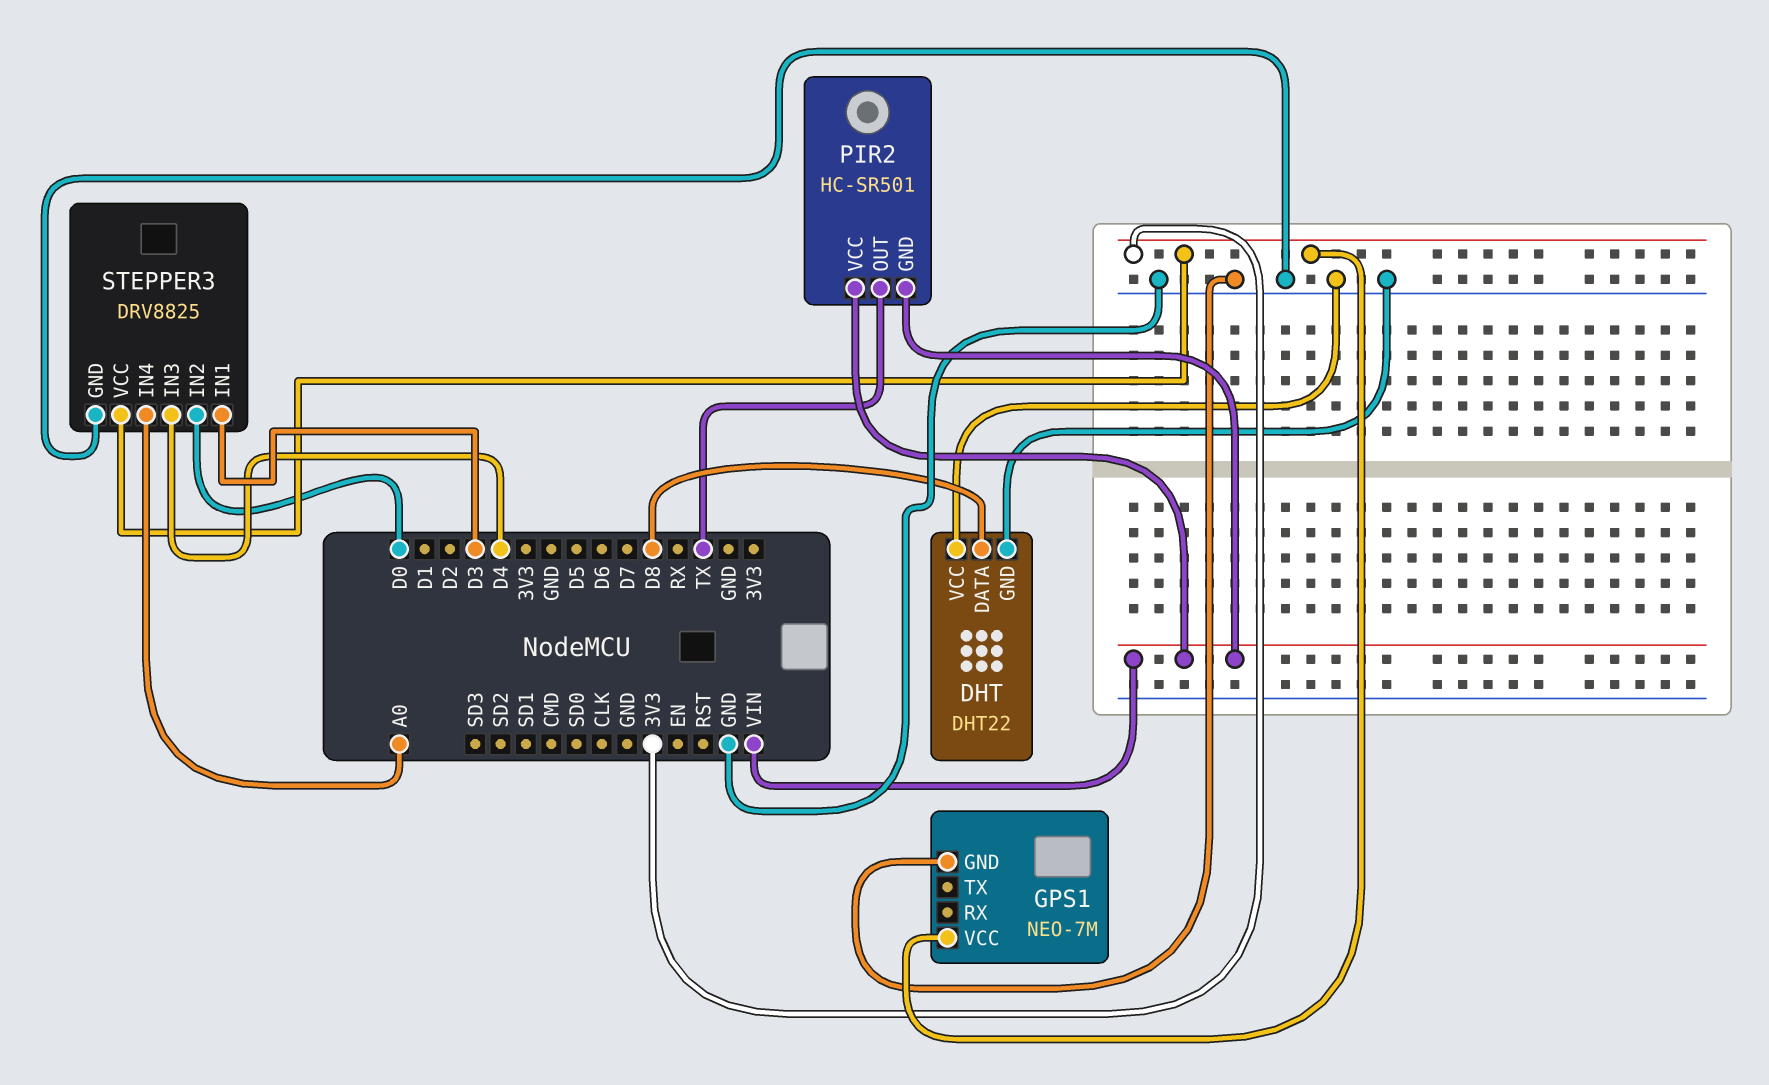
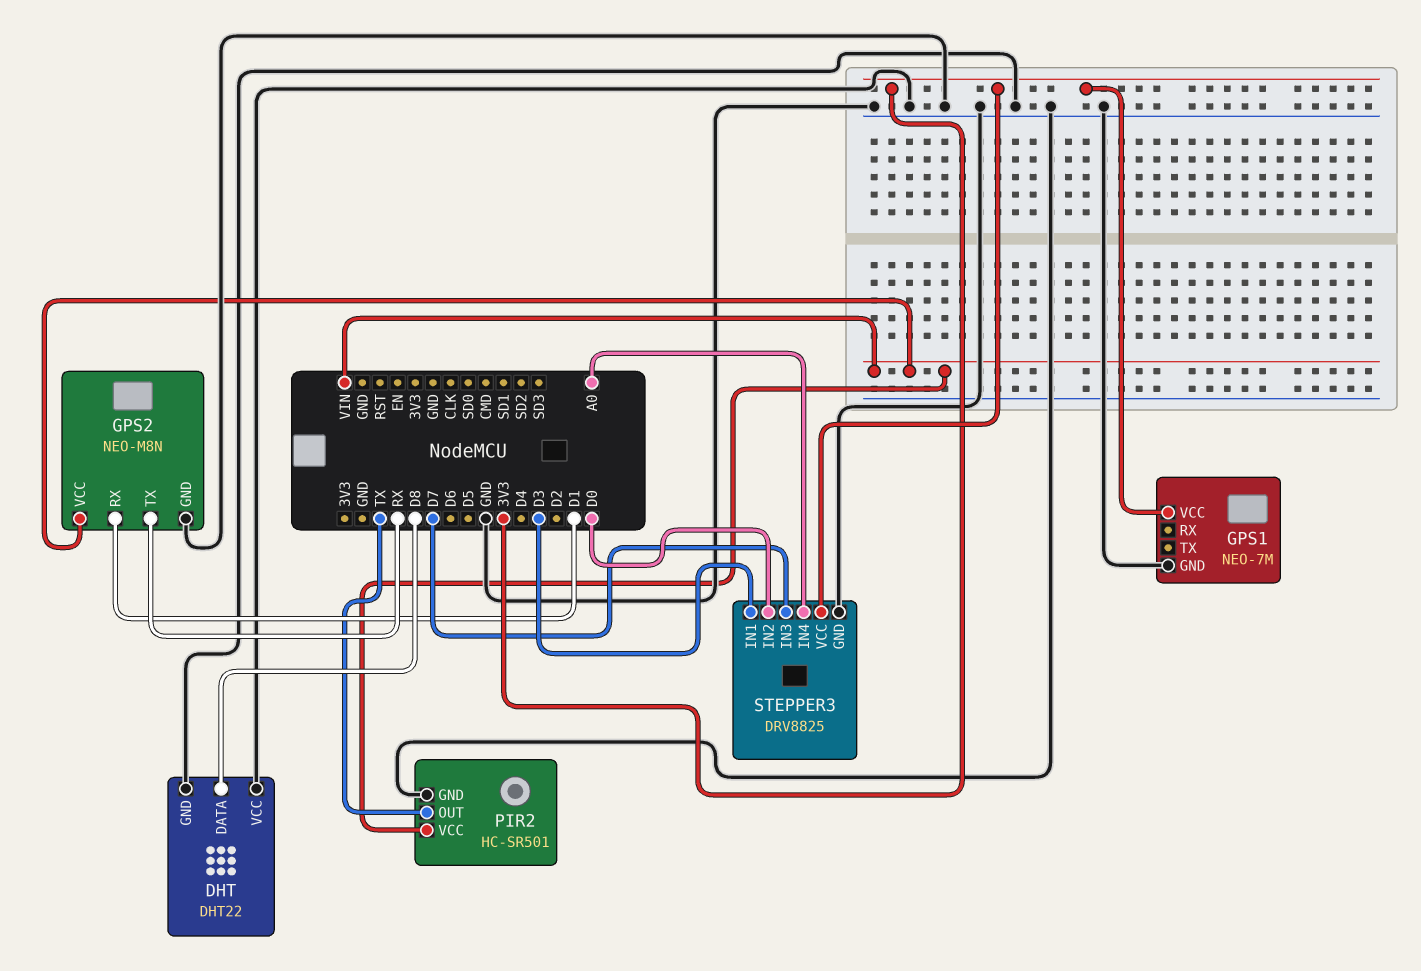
GPS2: none -> NEO-M8N
GPS2 pin GND: none -> GND
GPS2 pin RX: none -> D1
GPS2 pin TX: none -> RX
GPS2 pin VCC: none -> VIN
PIR2 pin GND: VIN -> GND
STEPPER3 pin IN3: D4 -> D7

